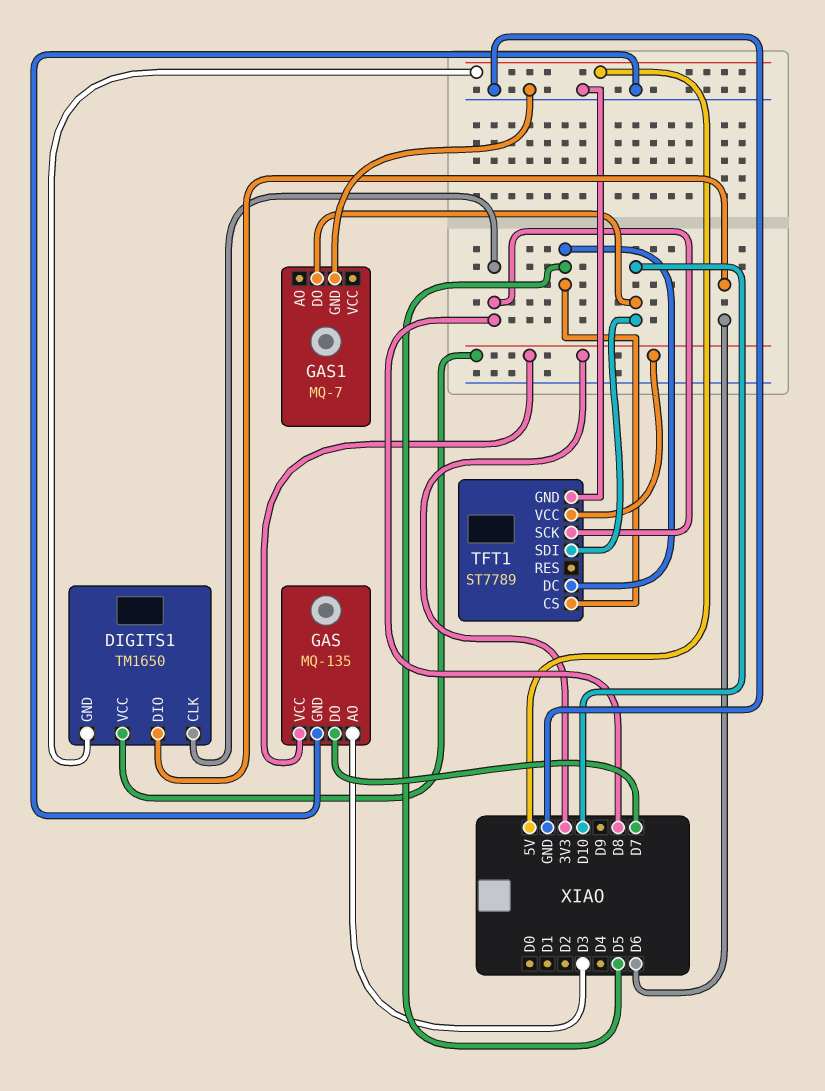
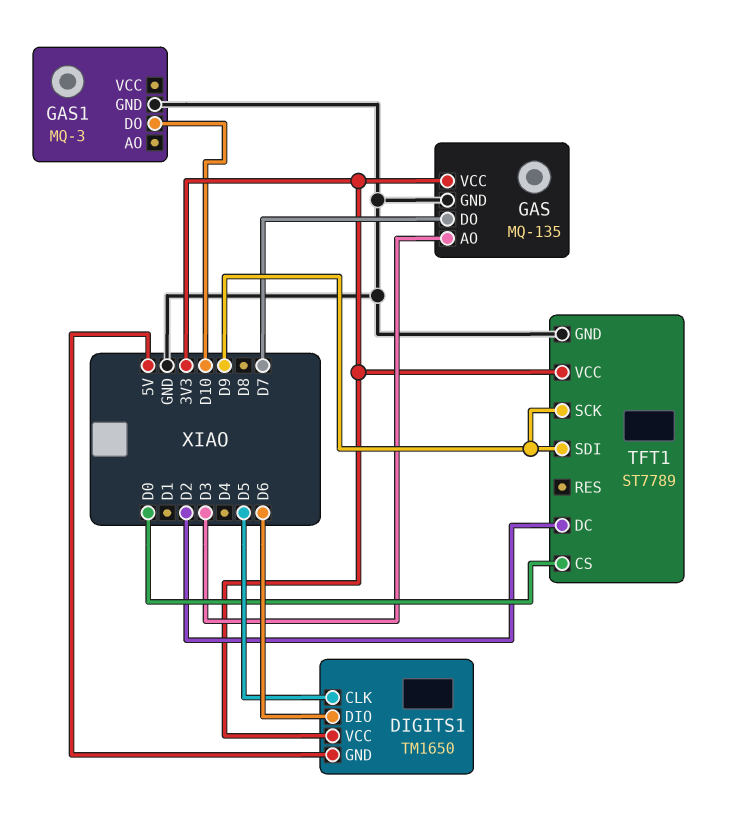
DIGITS1 pin CLK: D8 -> D5
GAS1: MQ-7 -> MQ-3
TFT1 pin CS: D5 -> D0
TFT1 pin DC: D5 -> D2
TFT1 pin SCK: D8 -> D9
TFT1 pin SDI: D10 -> D9

